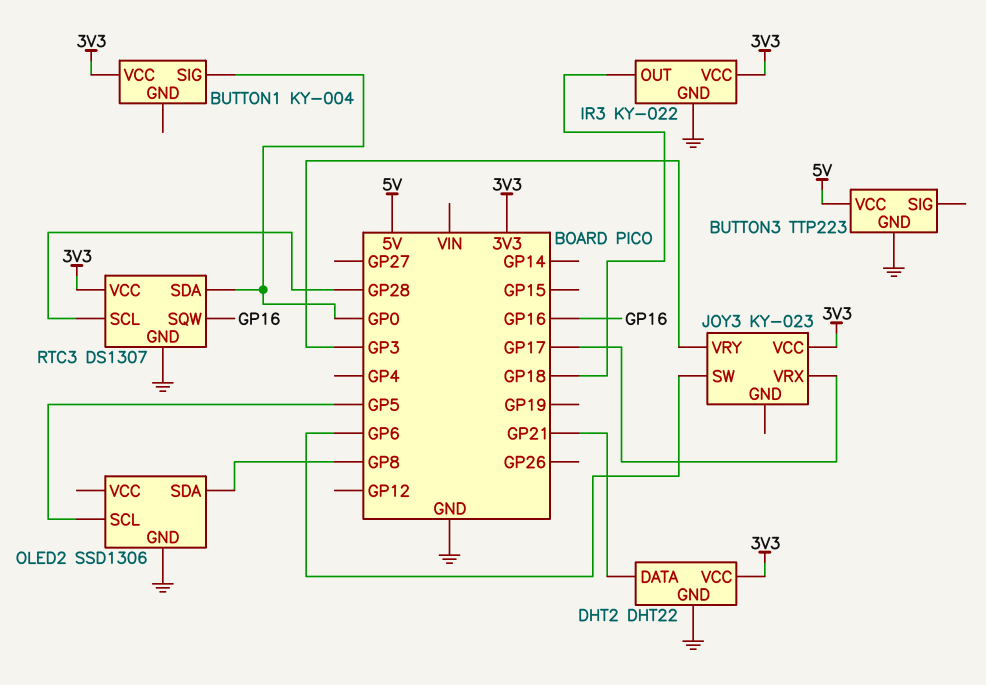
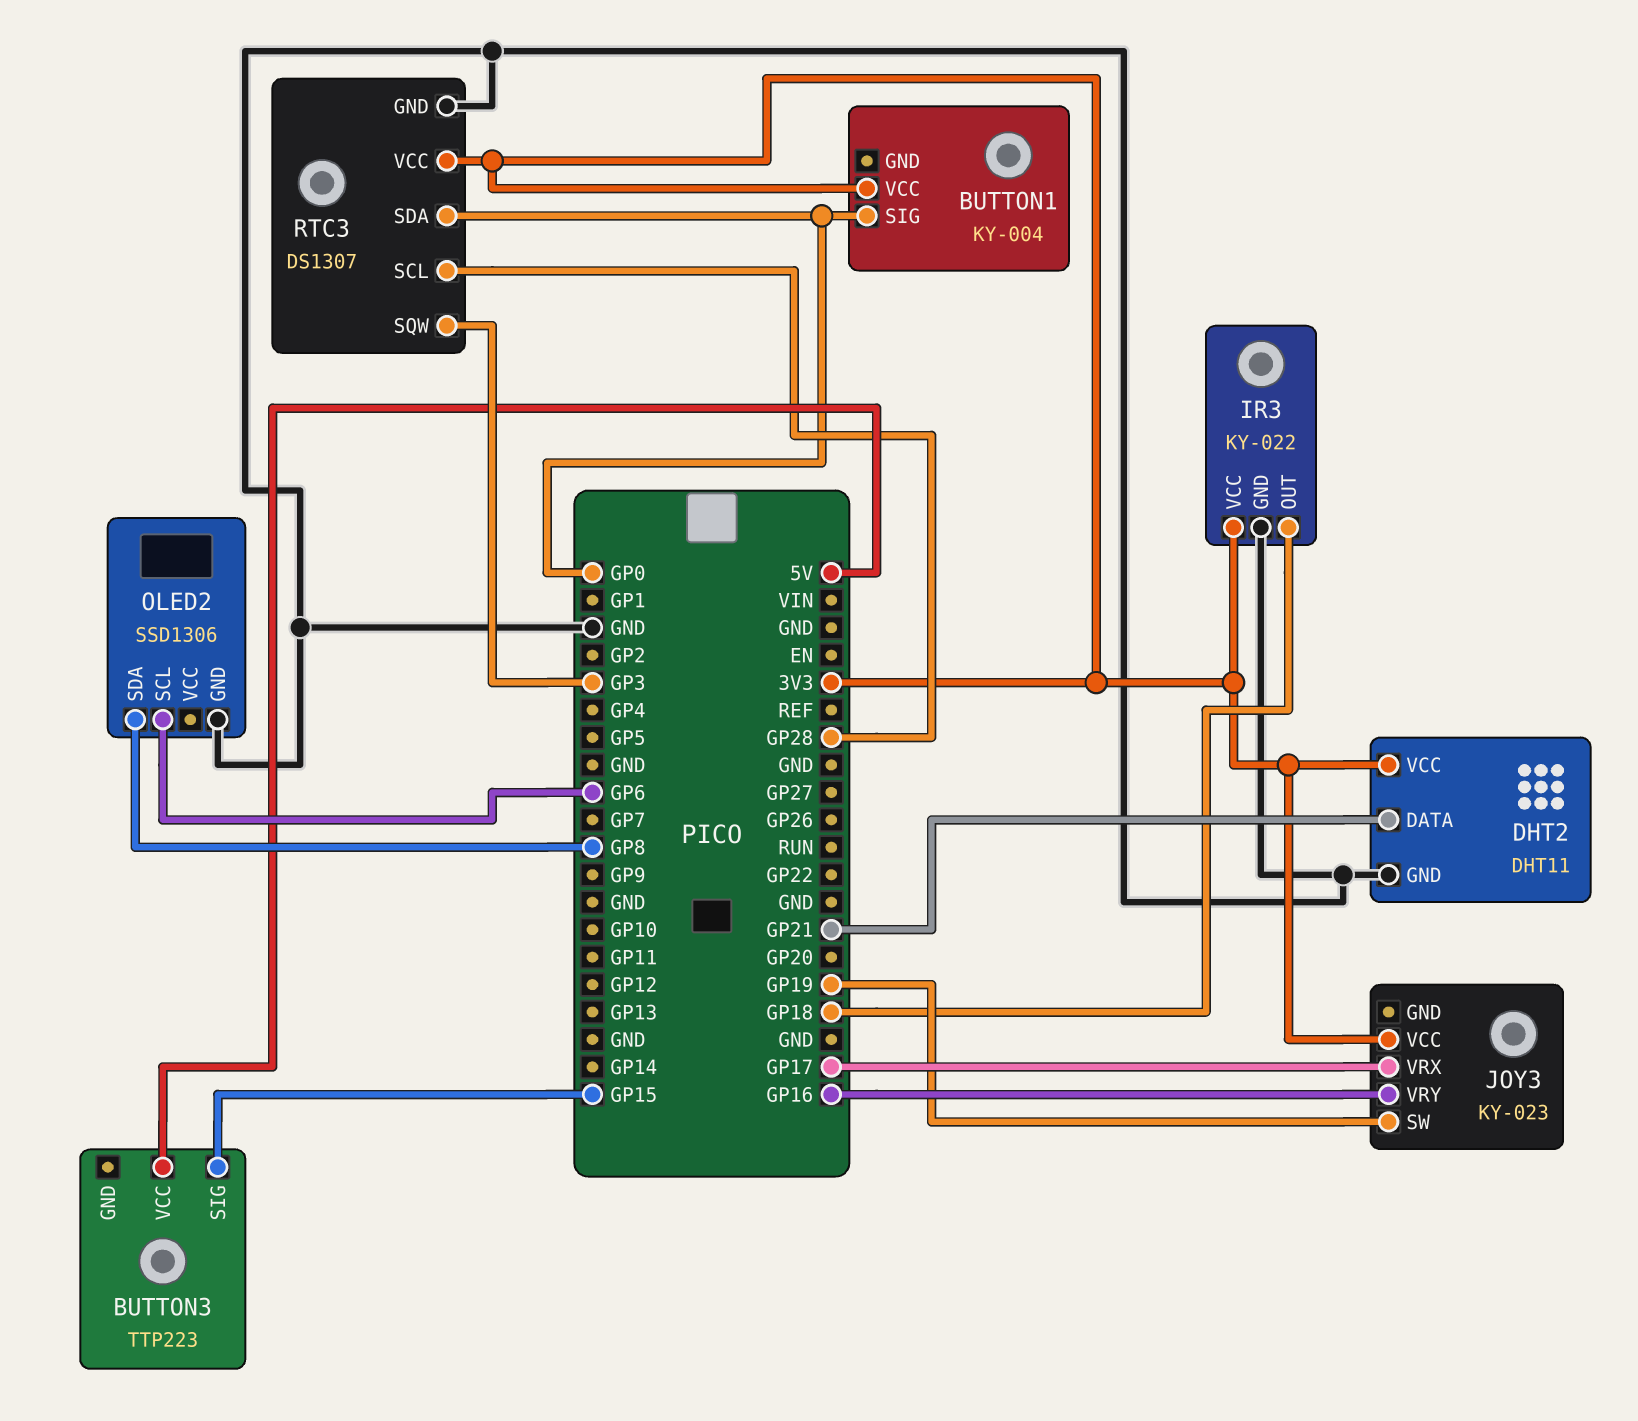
BUTTON3 pin GND: GND -> none
BUTTON3 pin SIG: none -> GP15
DHT2: DHT22 -> DHT11
JOY3 pin SW: GP6 -> GP19
JOY3 pin VRY: GP3 -> GP16
OLED2 pin SCL: GP5 -> GP6
RTC3 pin SQW: GP16 -> GP3

